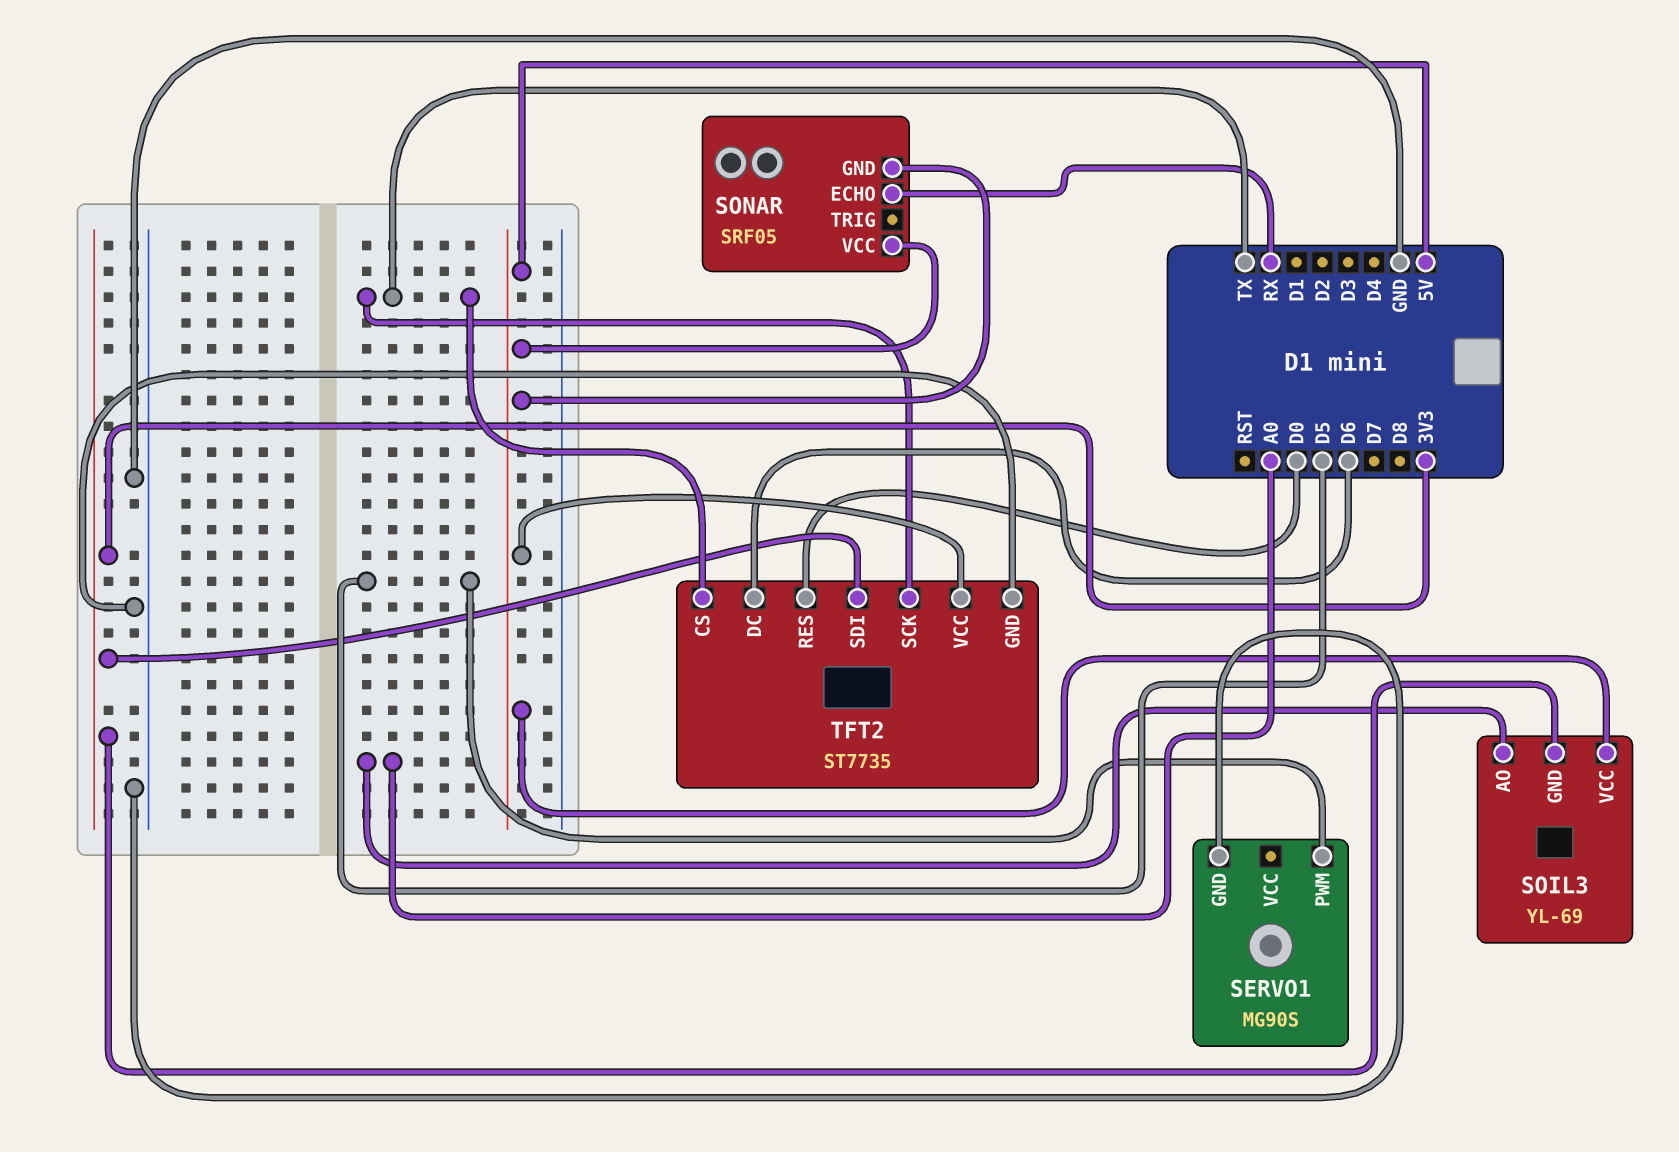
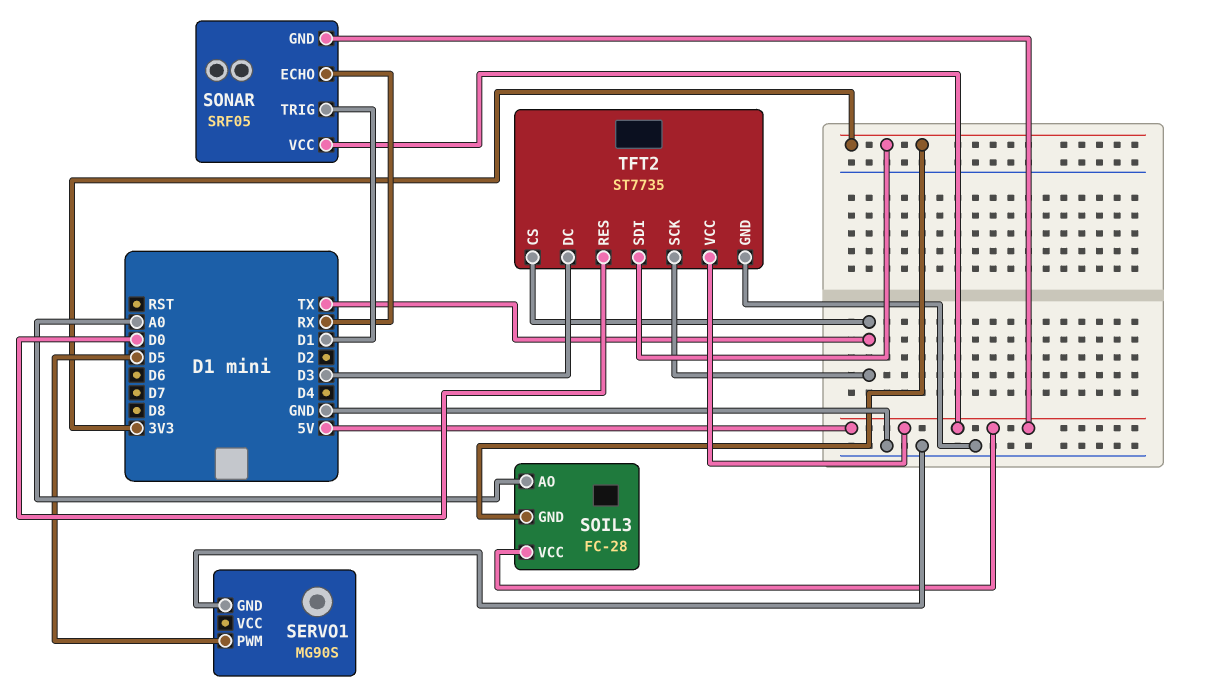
SOIL3: YL-69 -> FC-28
SONAR pin TRIG: none -> D1
TFT2 pin DC: D6 -> D3

